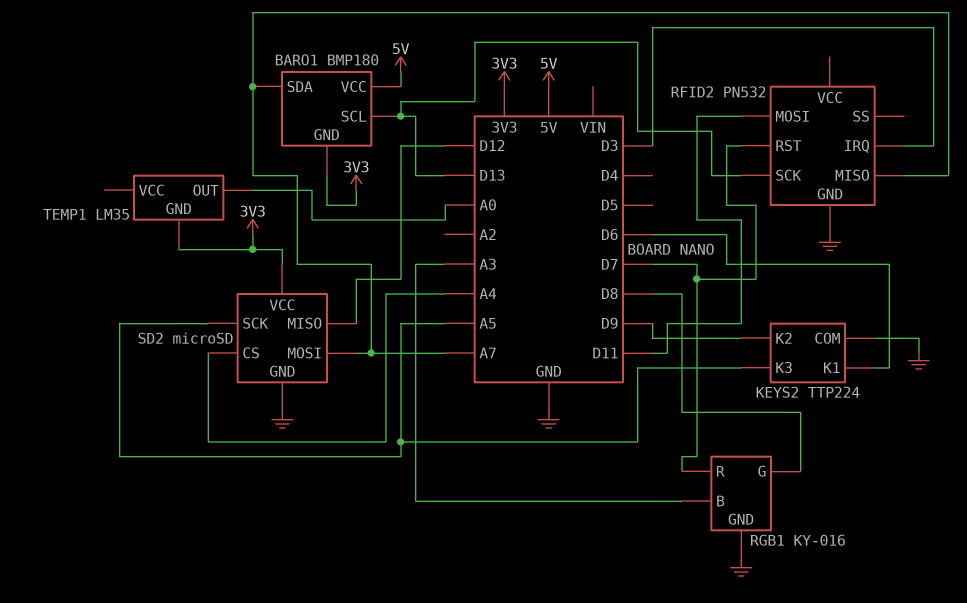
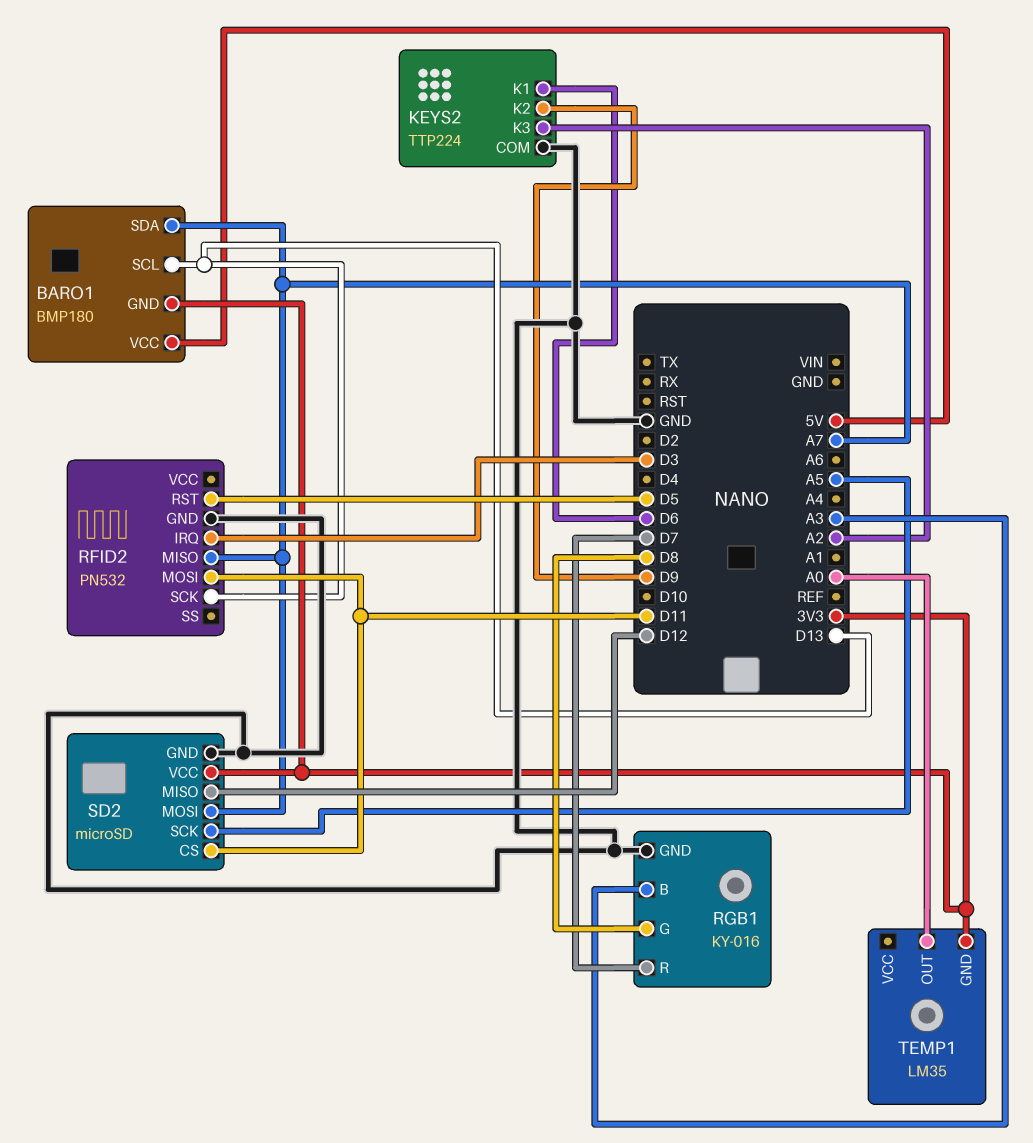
KEYS2 pin K3: A5 -> A2
RFID2 pin RST: D7 -> D5
SD2 pin CS: A4 -> D11

